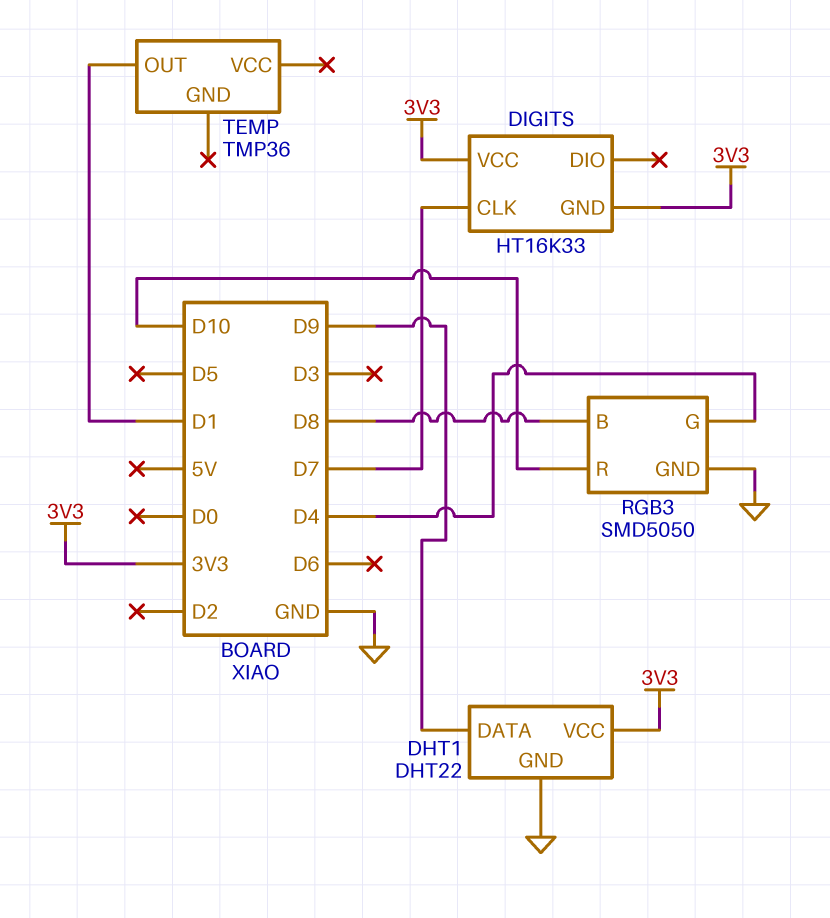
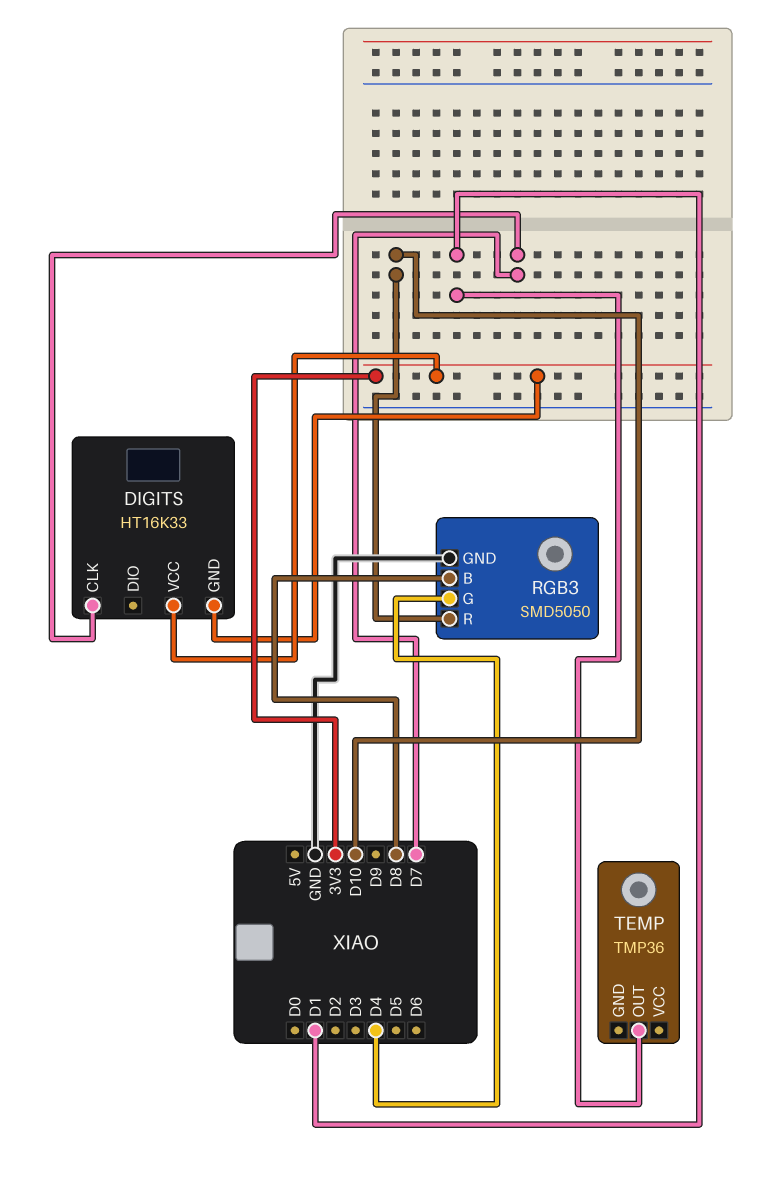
DHT1: DHT22 -> none
DHT1 pin DATA: D9 -> none
DHT1 pin GND: GND -> none
DHT1 pin VCC: 3V3 -> none

